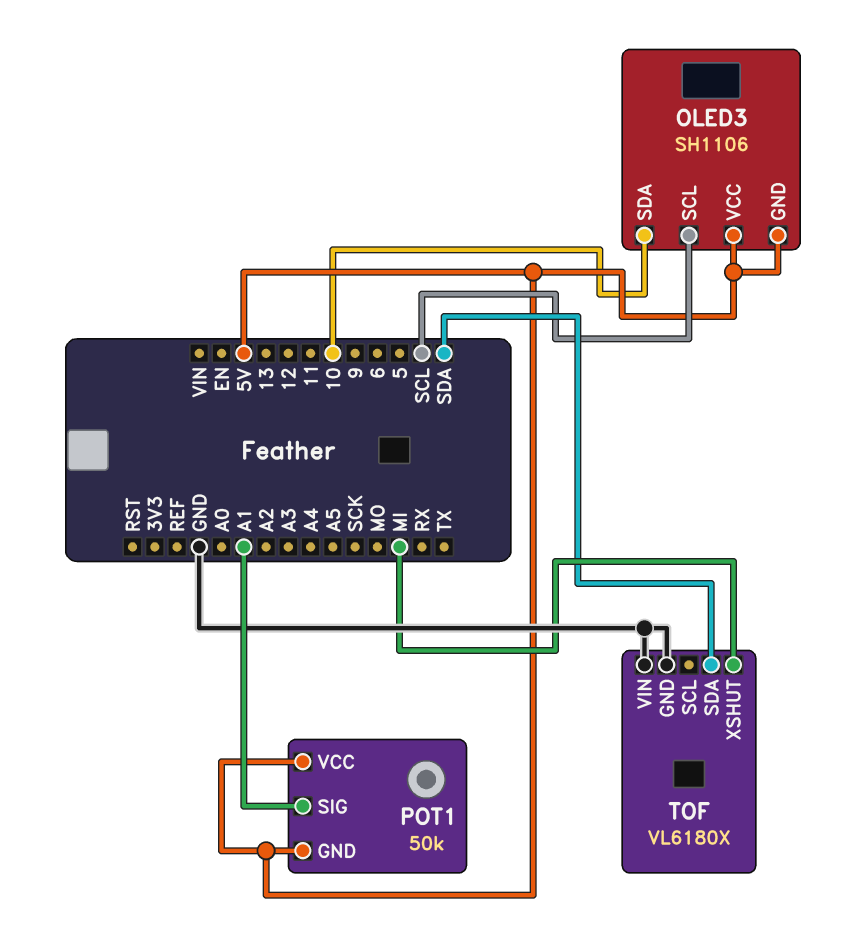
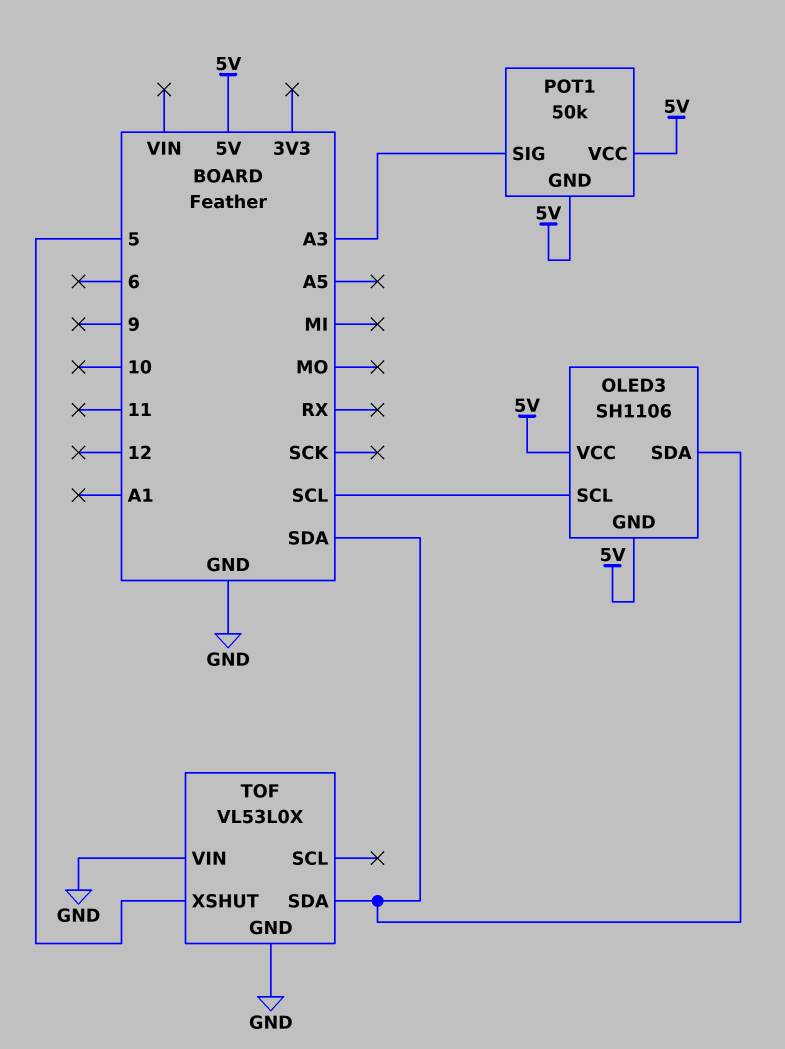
OLED3 pin SDA: 10 -> SDA
POT1 pin SIG: A1 -> A3
TOF: VL6180X -> VL53L0X
TOF pin XSHUT: MI -> 5

